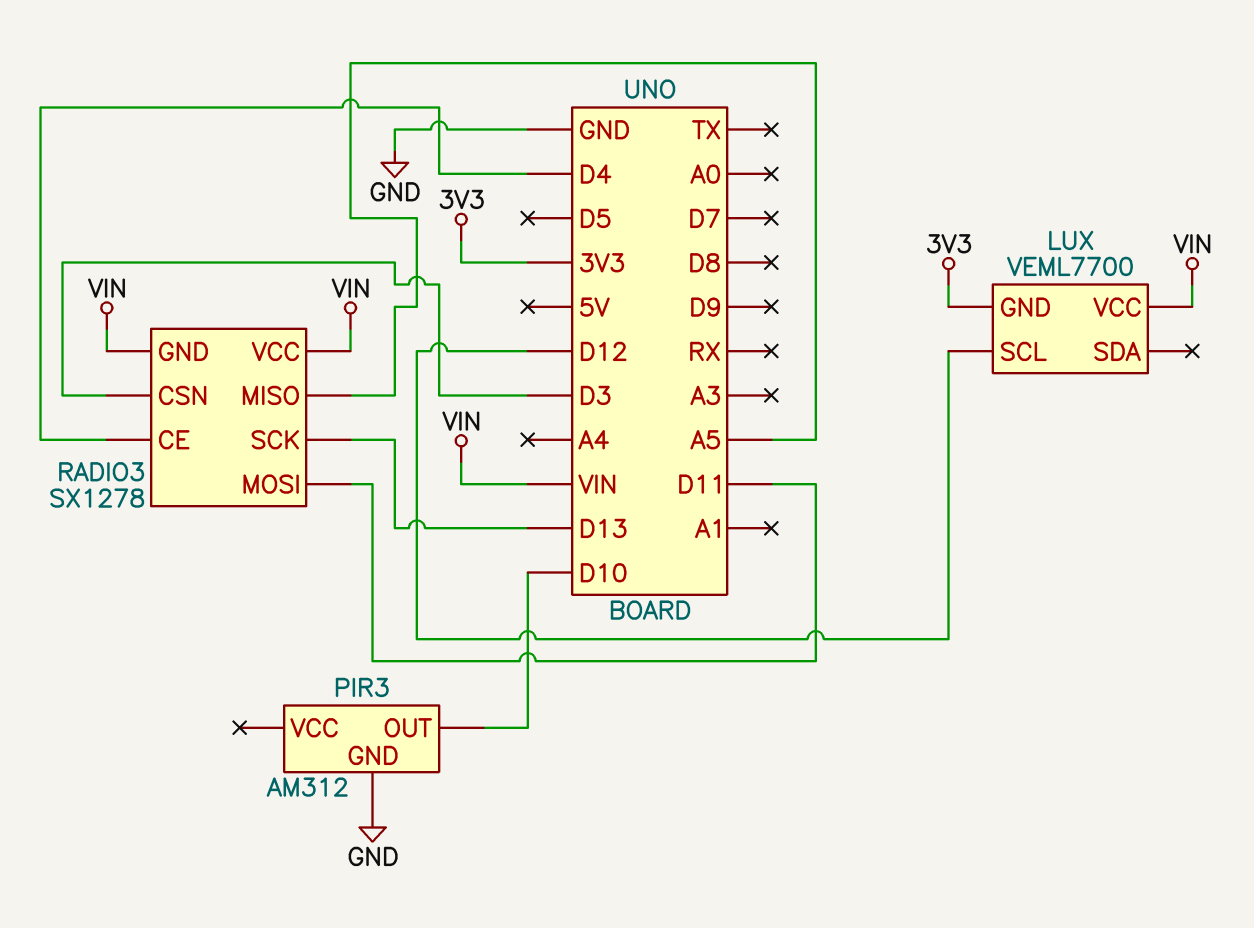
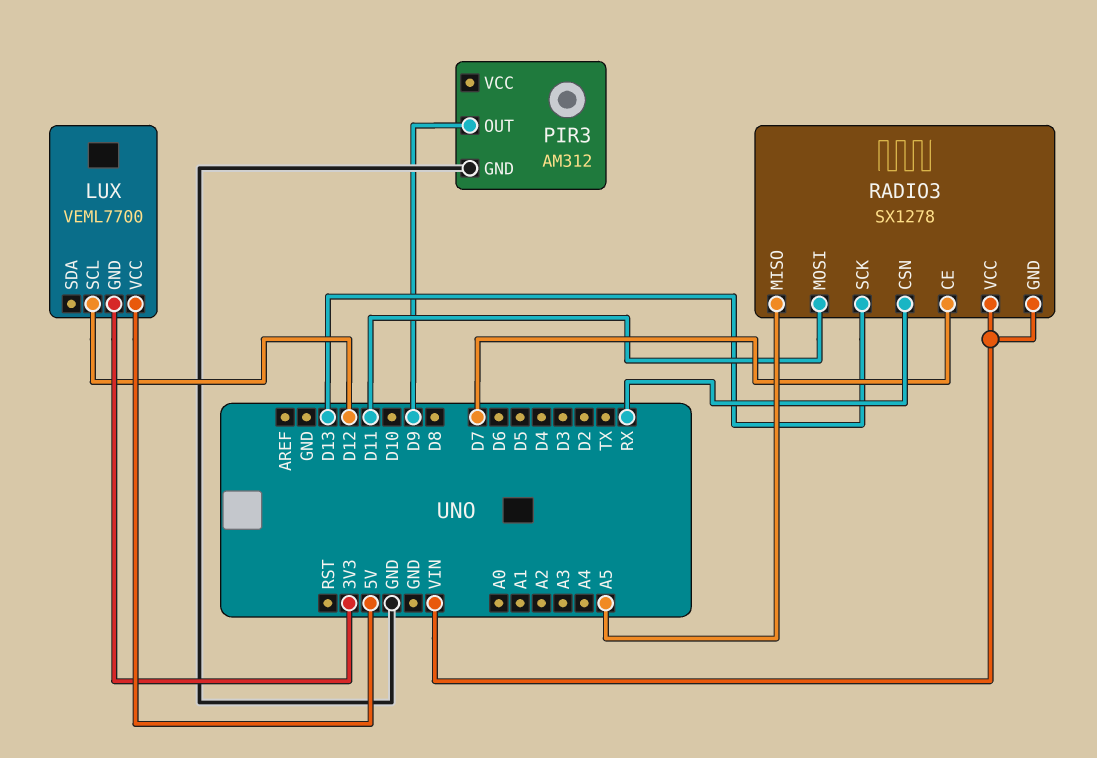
LUX pin VCC: VIN -> 5V
PIR3 pin OUT: D10 -> D9
RADIO3 pin CE: D4 -> D7
RADIO3 pin CSN: D3 -> RX

